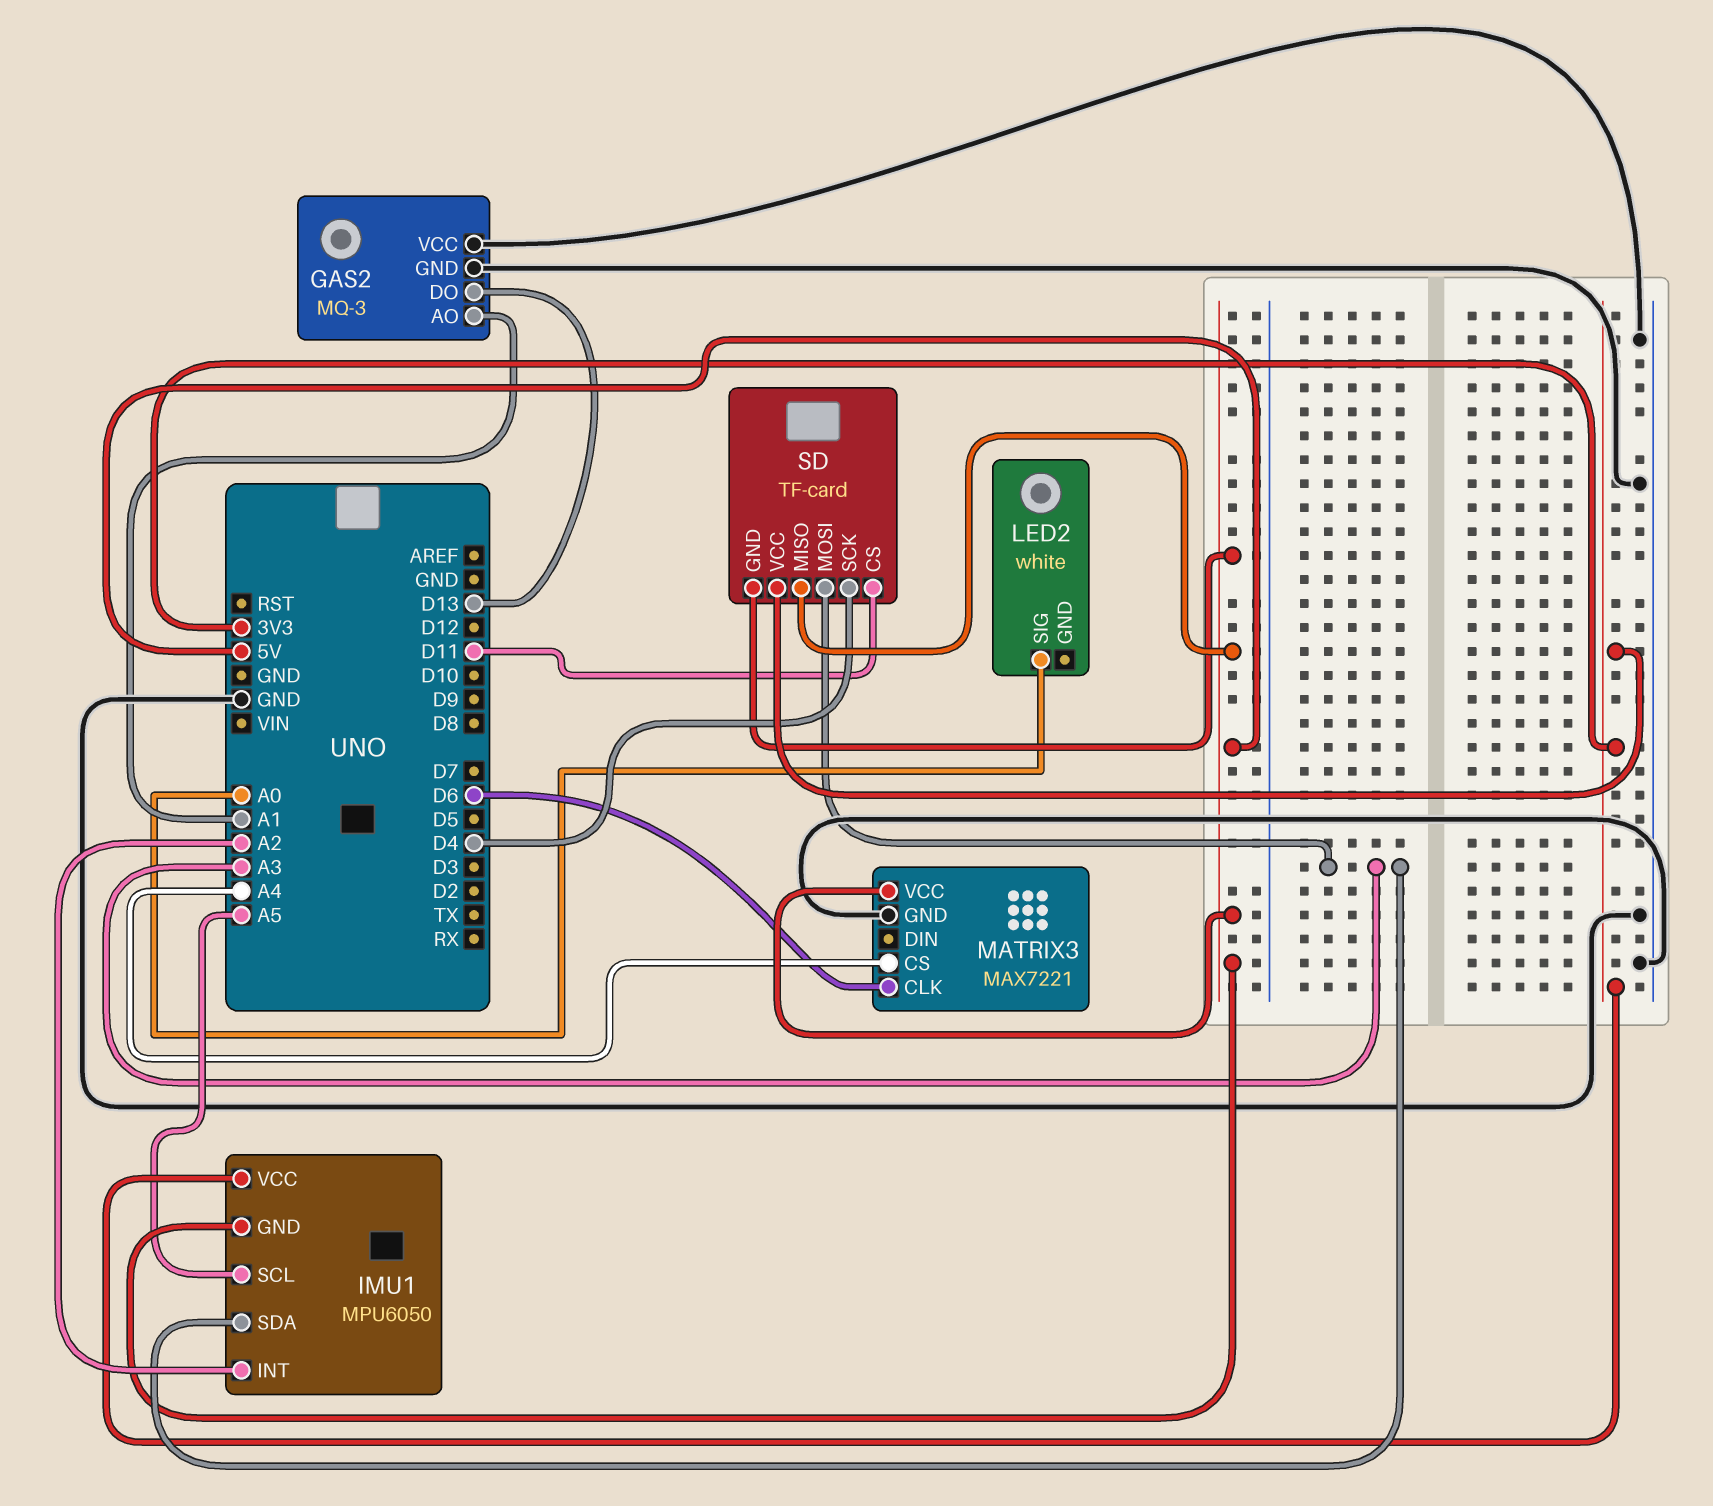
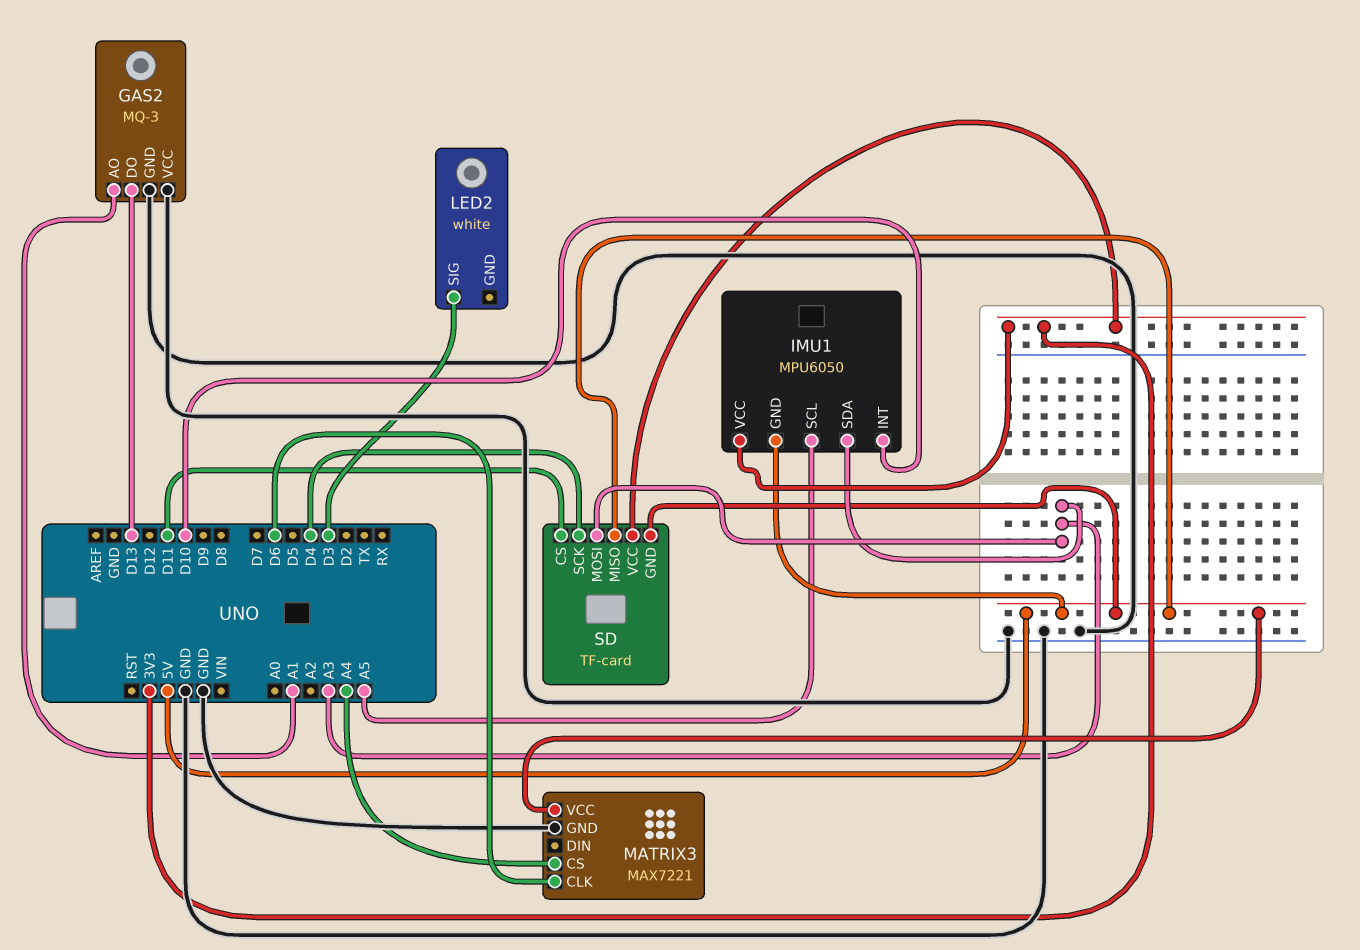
IMU1 pin INT: A2 -> D10
LED2 pin SIG: A0 -> D3

